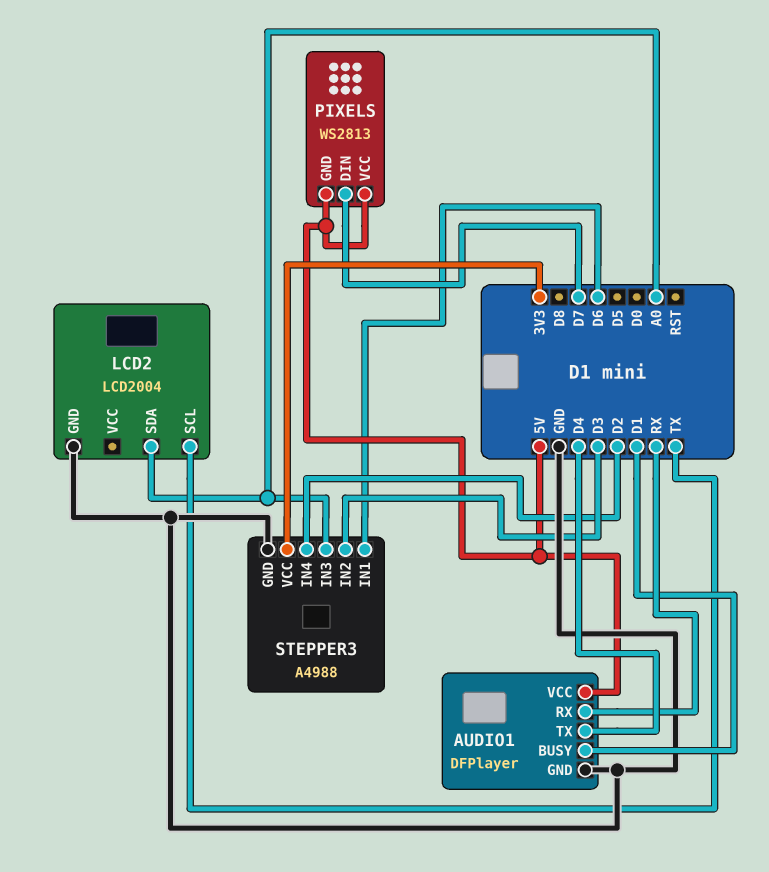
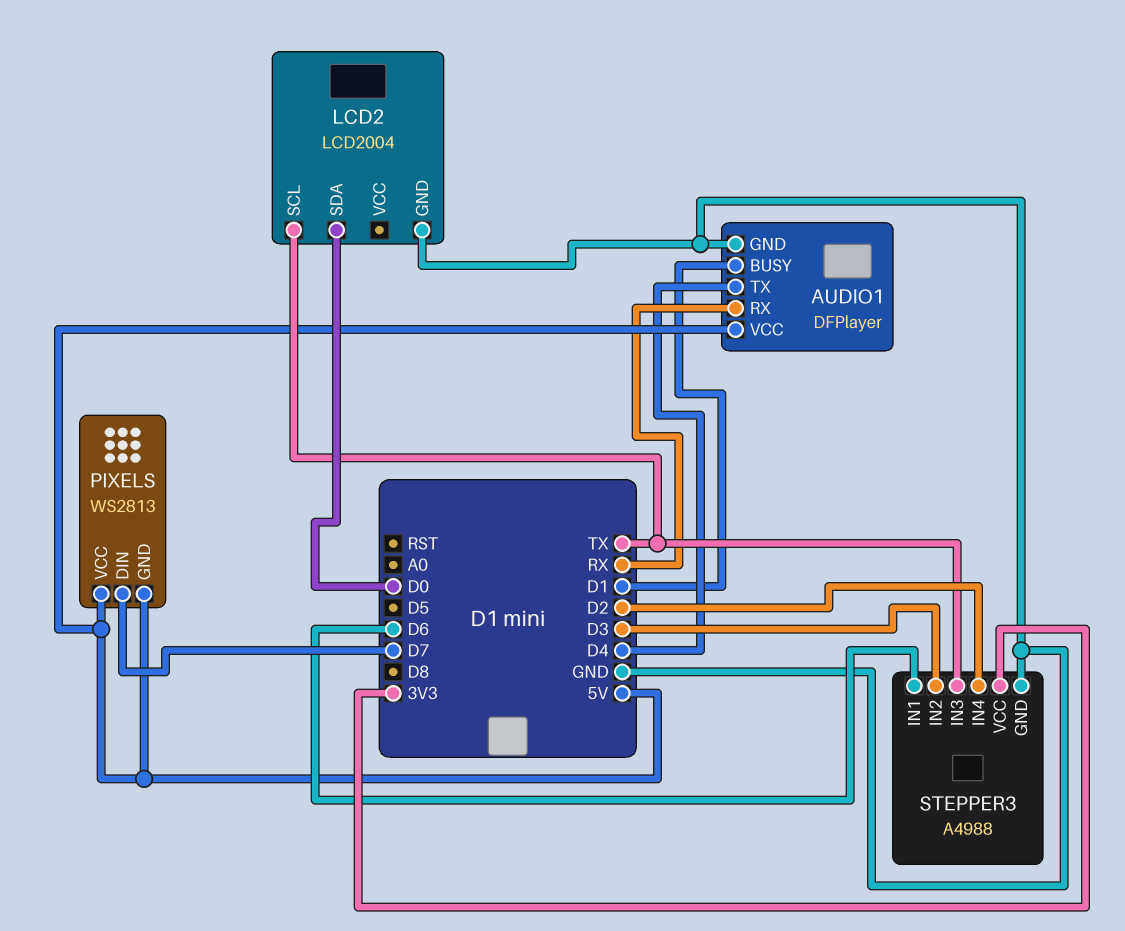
LCD2 pin SDA: A0 -> D0
STEPPER3 pin IN3: A0 -> TX

